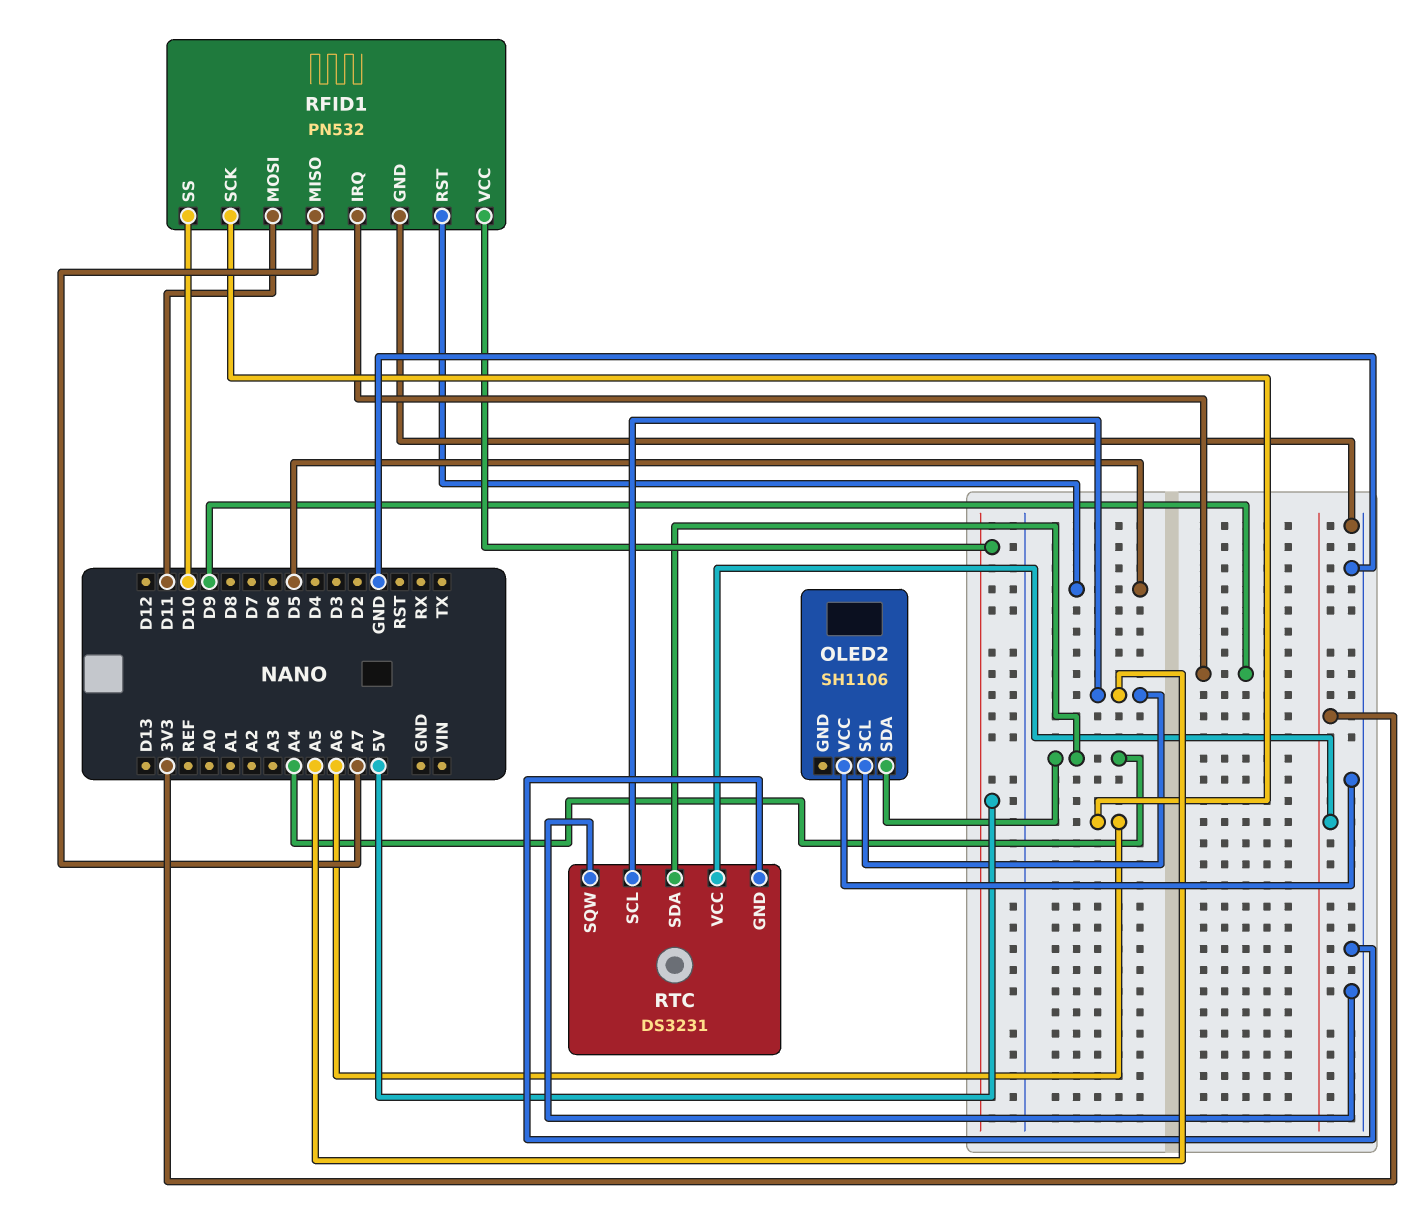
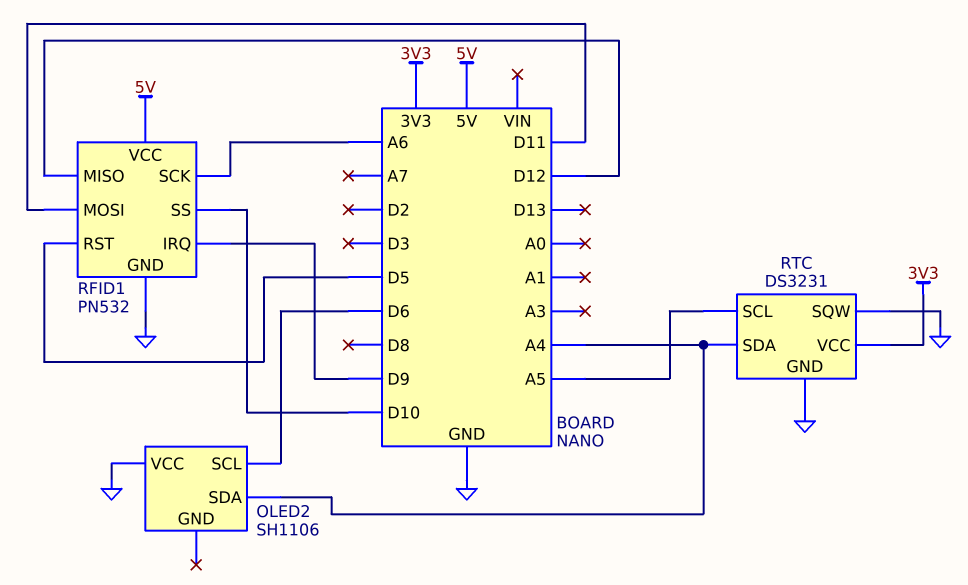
OLED2 pin SCL: A5 -> D6
RFID1 pin MISO: A7 -> D12

